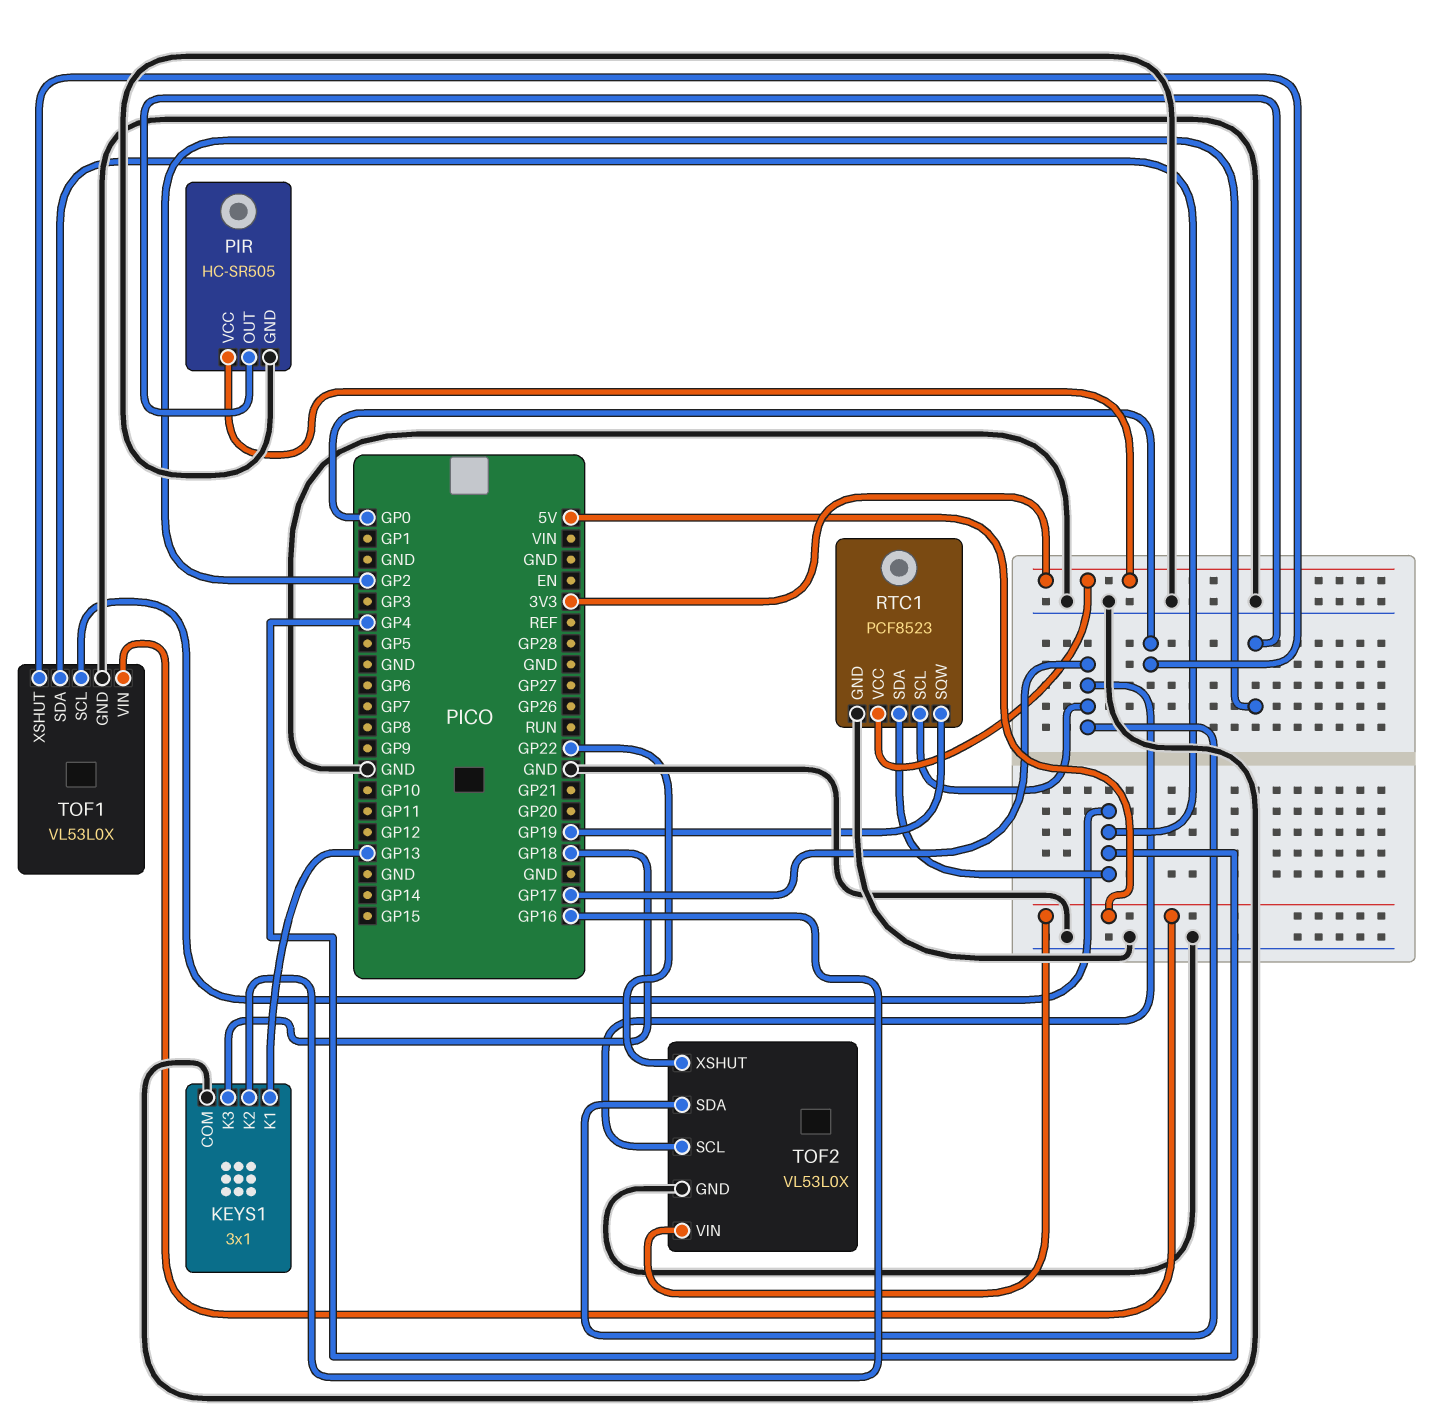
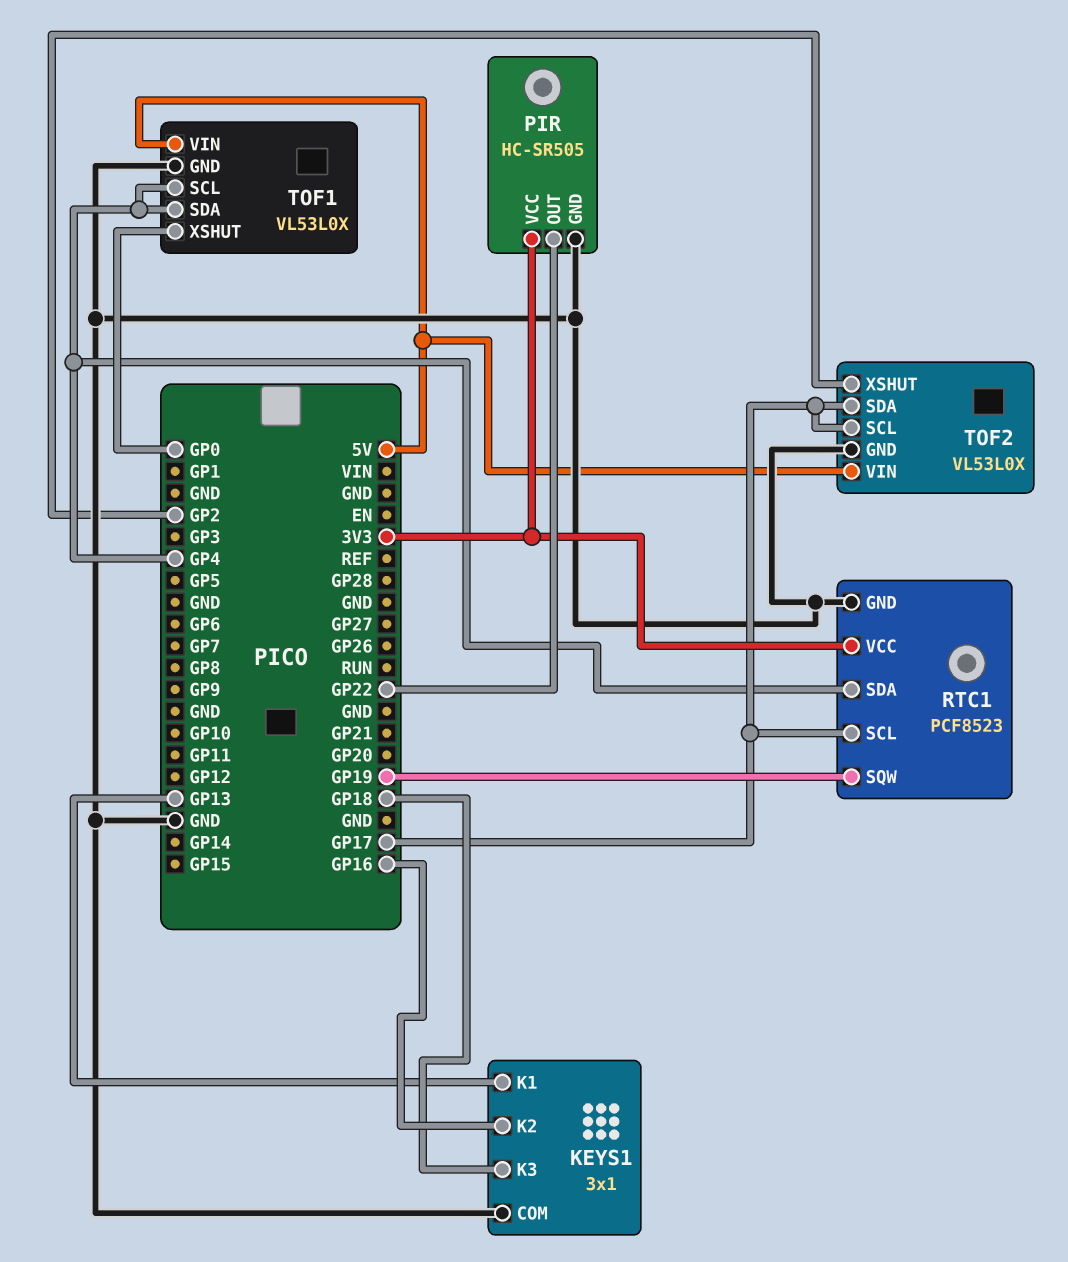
PIR pin OUT: GP2 -> GP22
TOF2 pin XSHUT: GP22 -> GP2

